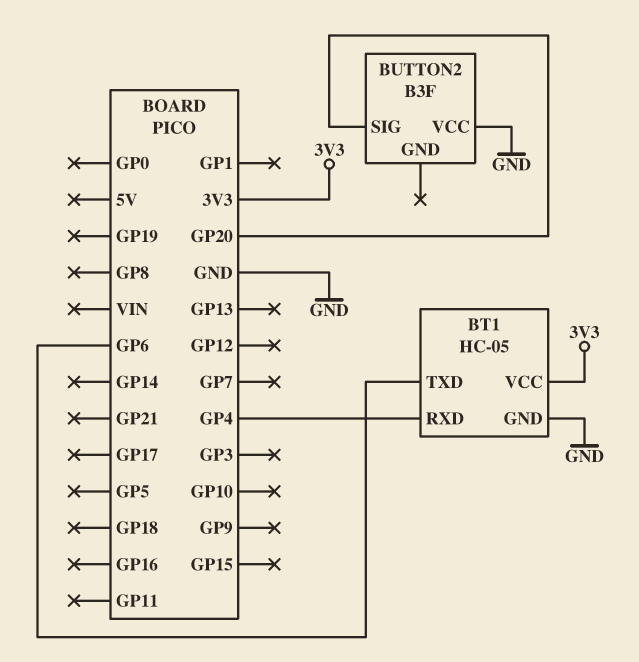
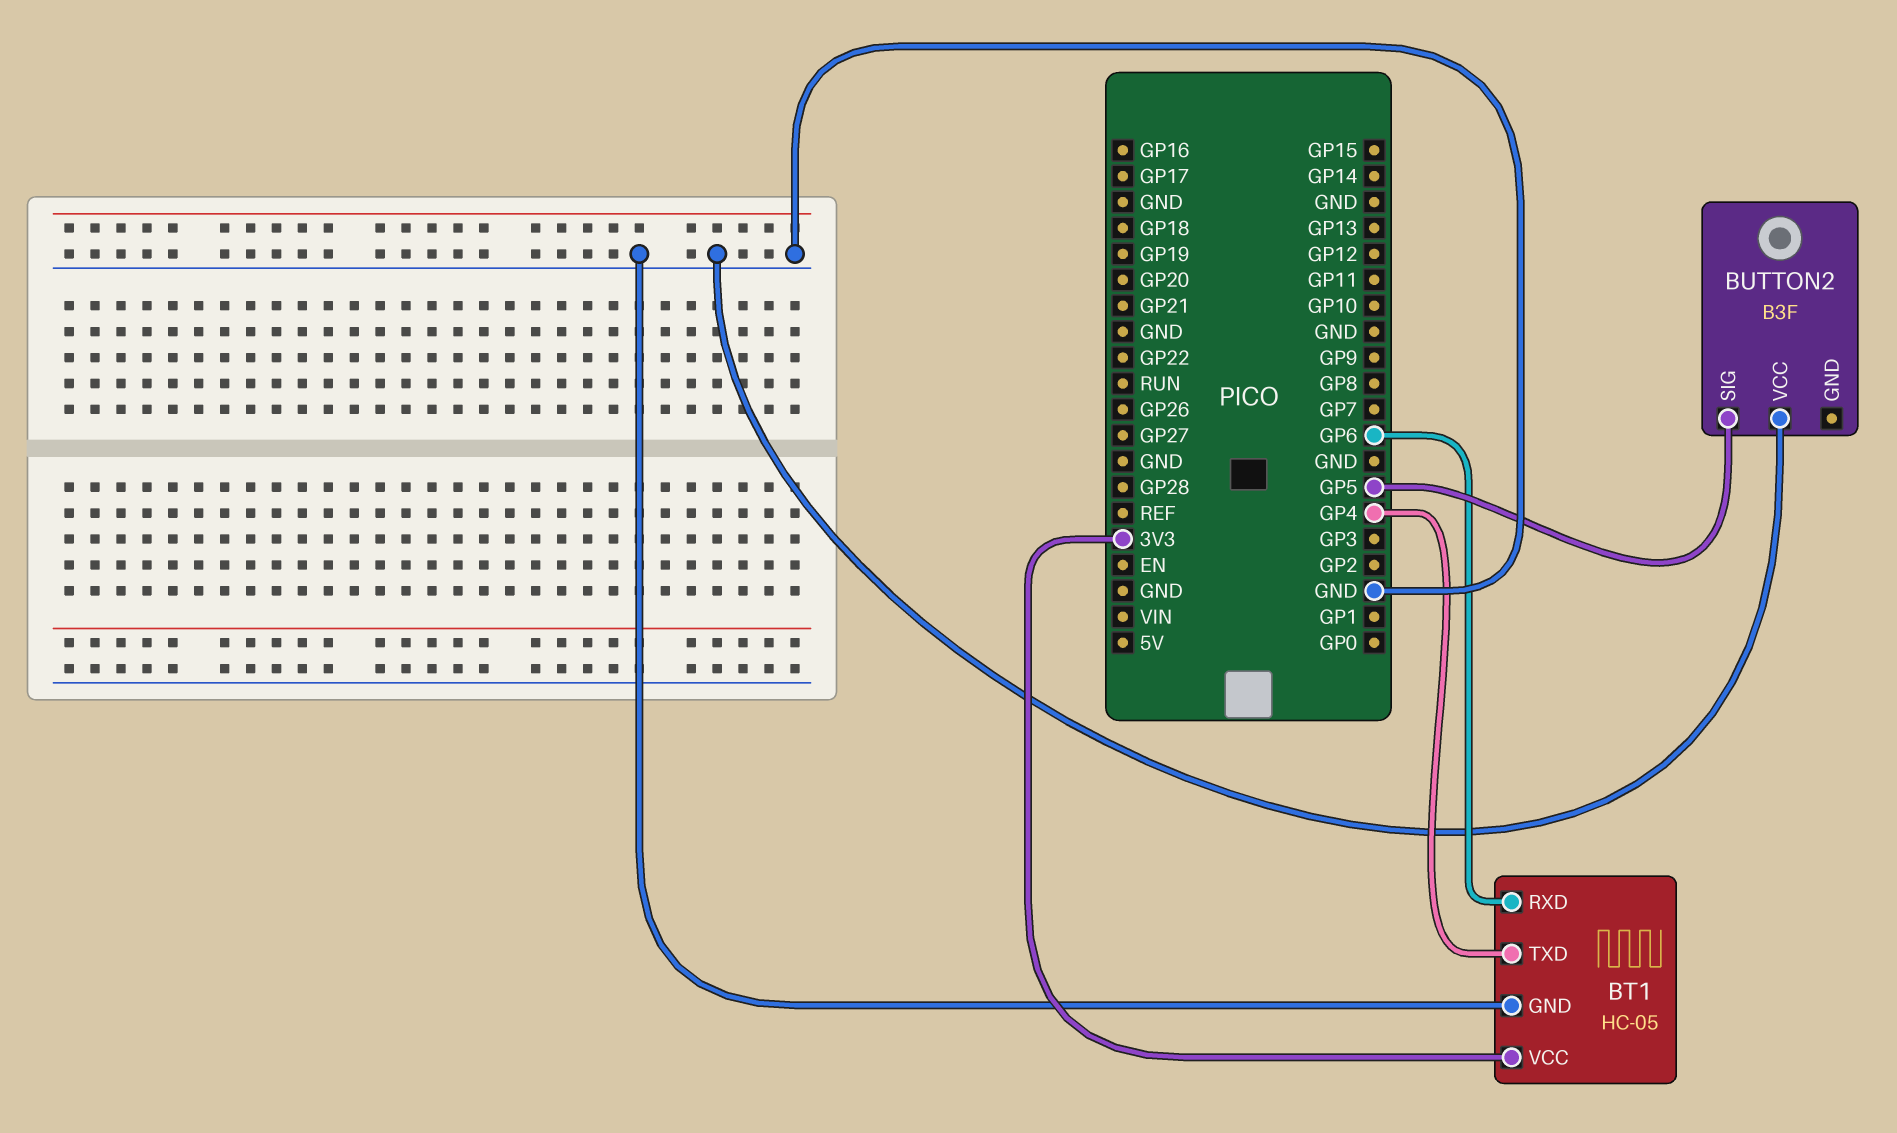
BT1 pin RXD: GP4 -> GP6
BT1 pin TXD: GP6 -> GP4
BUTTON2 pin SIG: GP20 -> GP5

